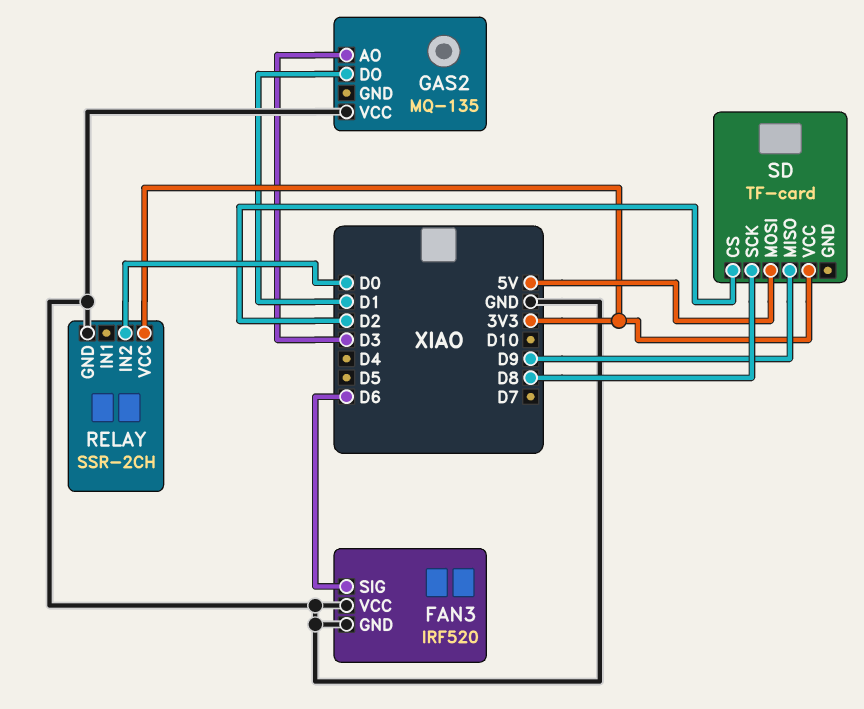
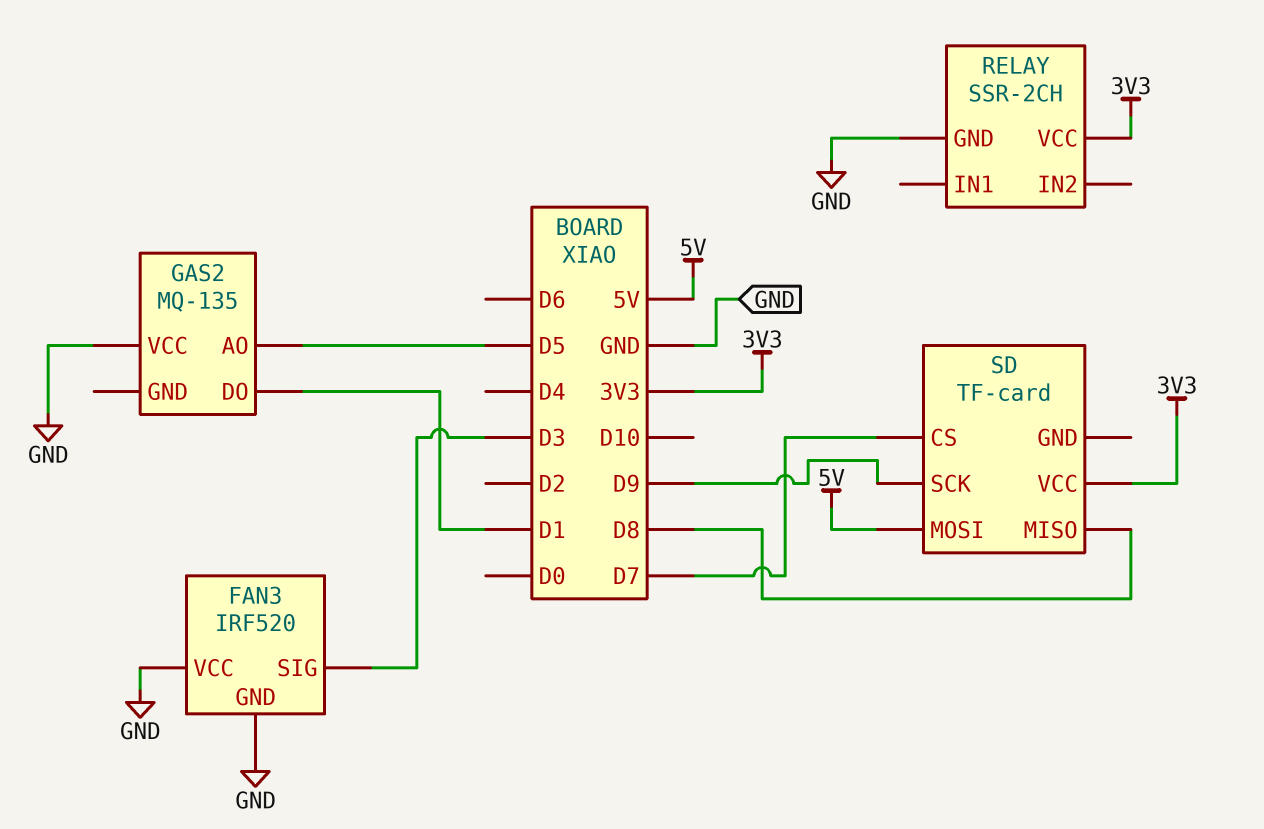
FAN3 pin SIG: D6 -> D3
GAS2 pin AO: D3 -> D5
RELAY pin IN2: D0 -> none
SD pin CS: D2 -> D7
SD pin MISO: D9 -> D8
SD pin SCK: D8 -> D9

